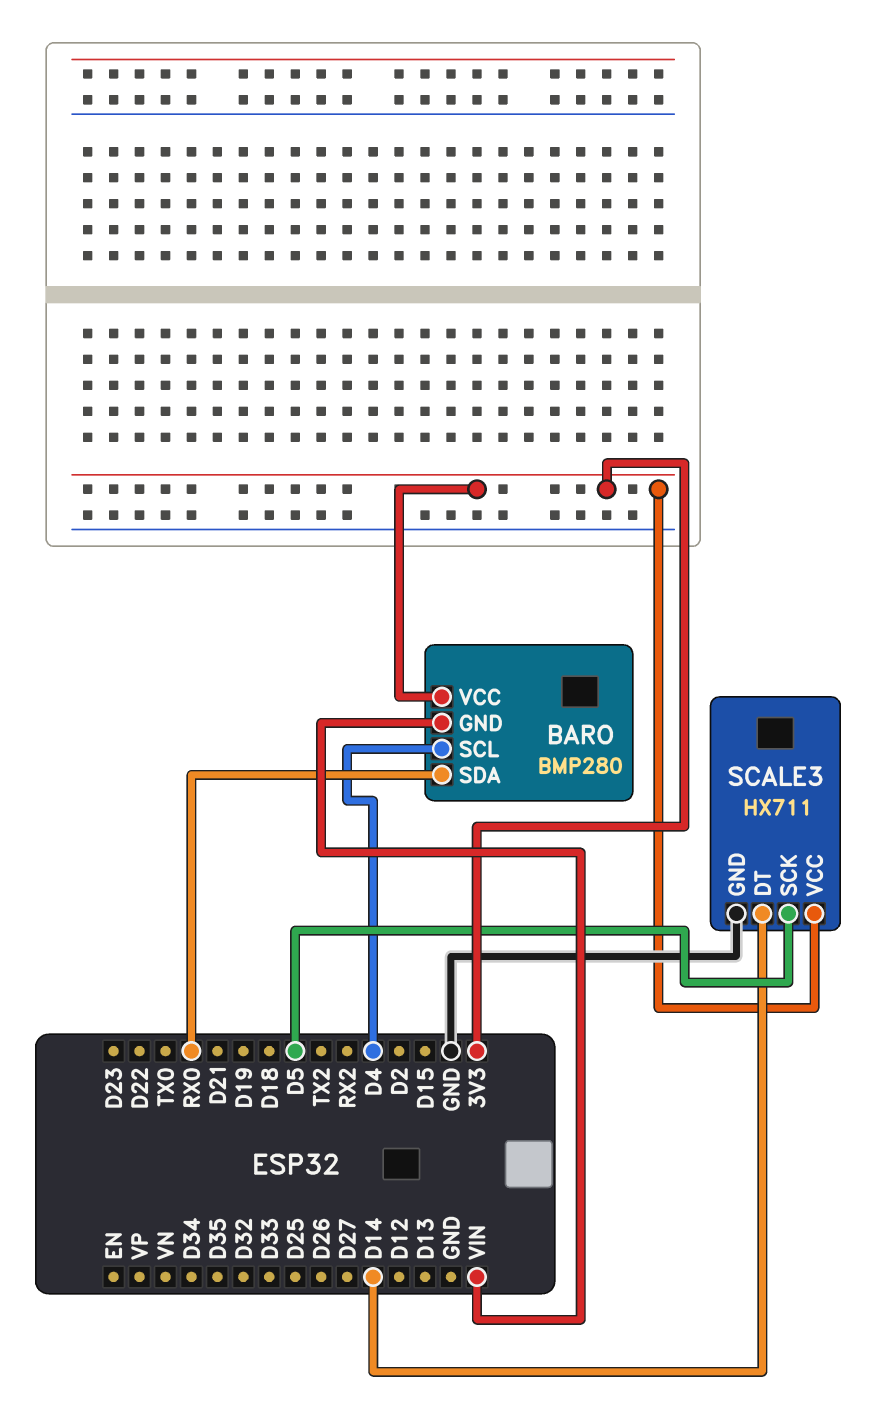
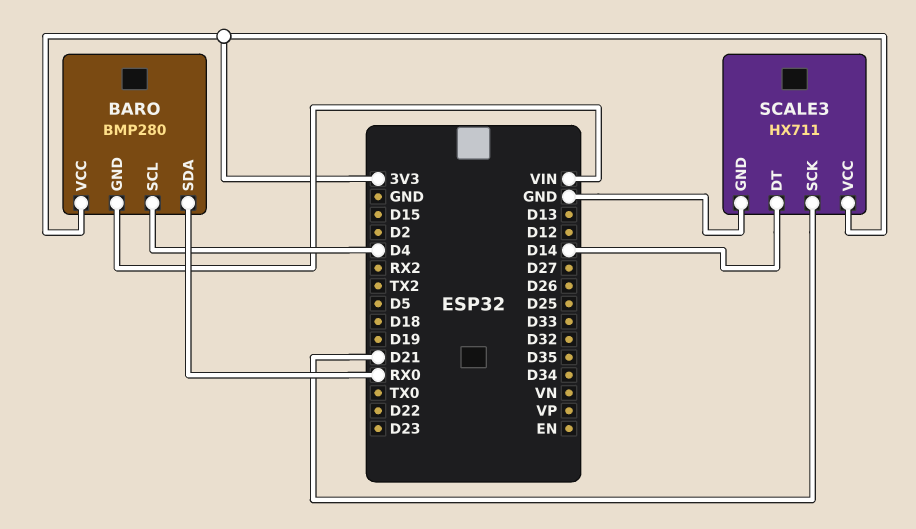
SCALE3 pin SCK: D5 -> D21

